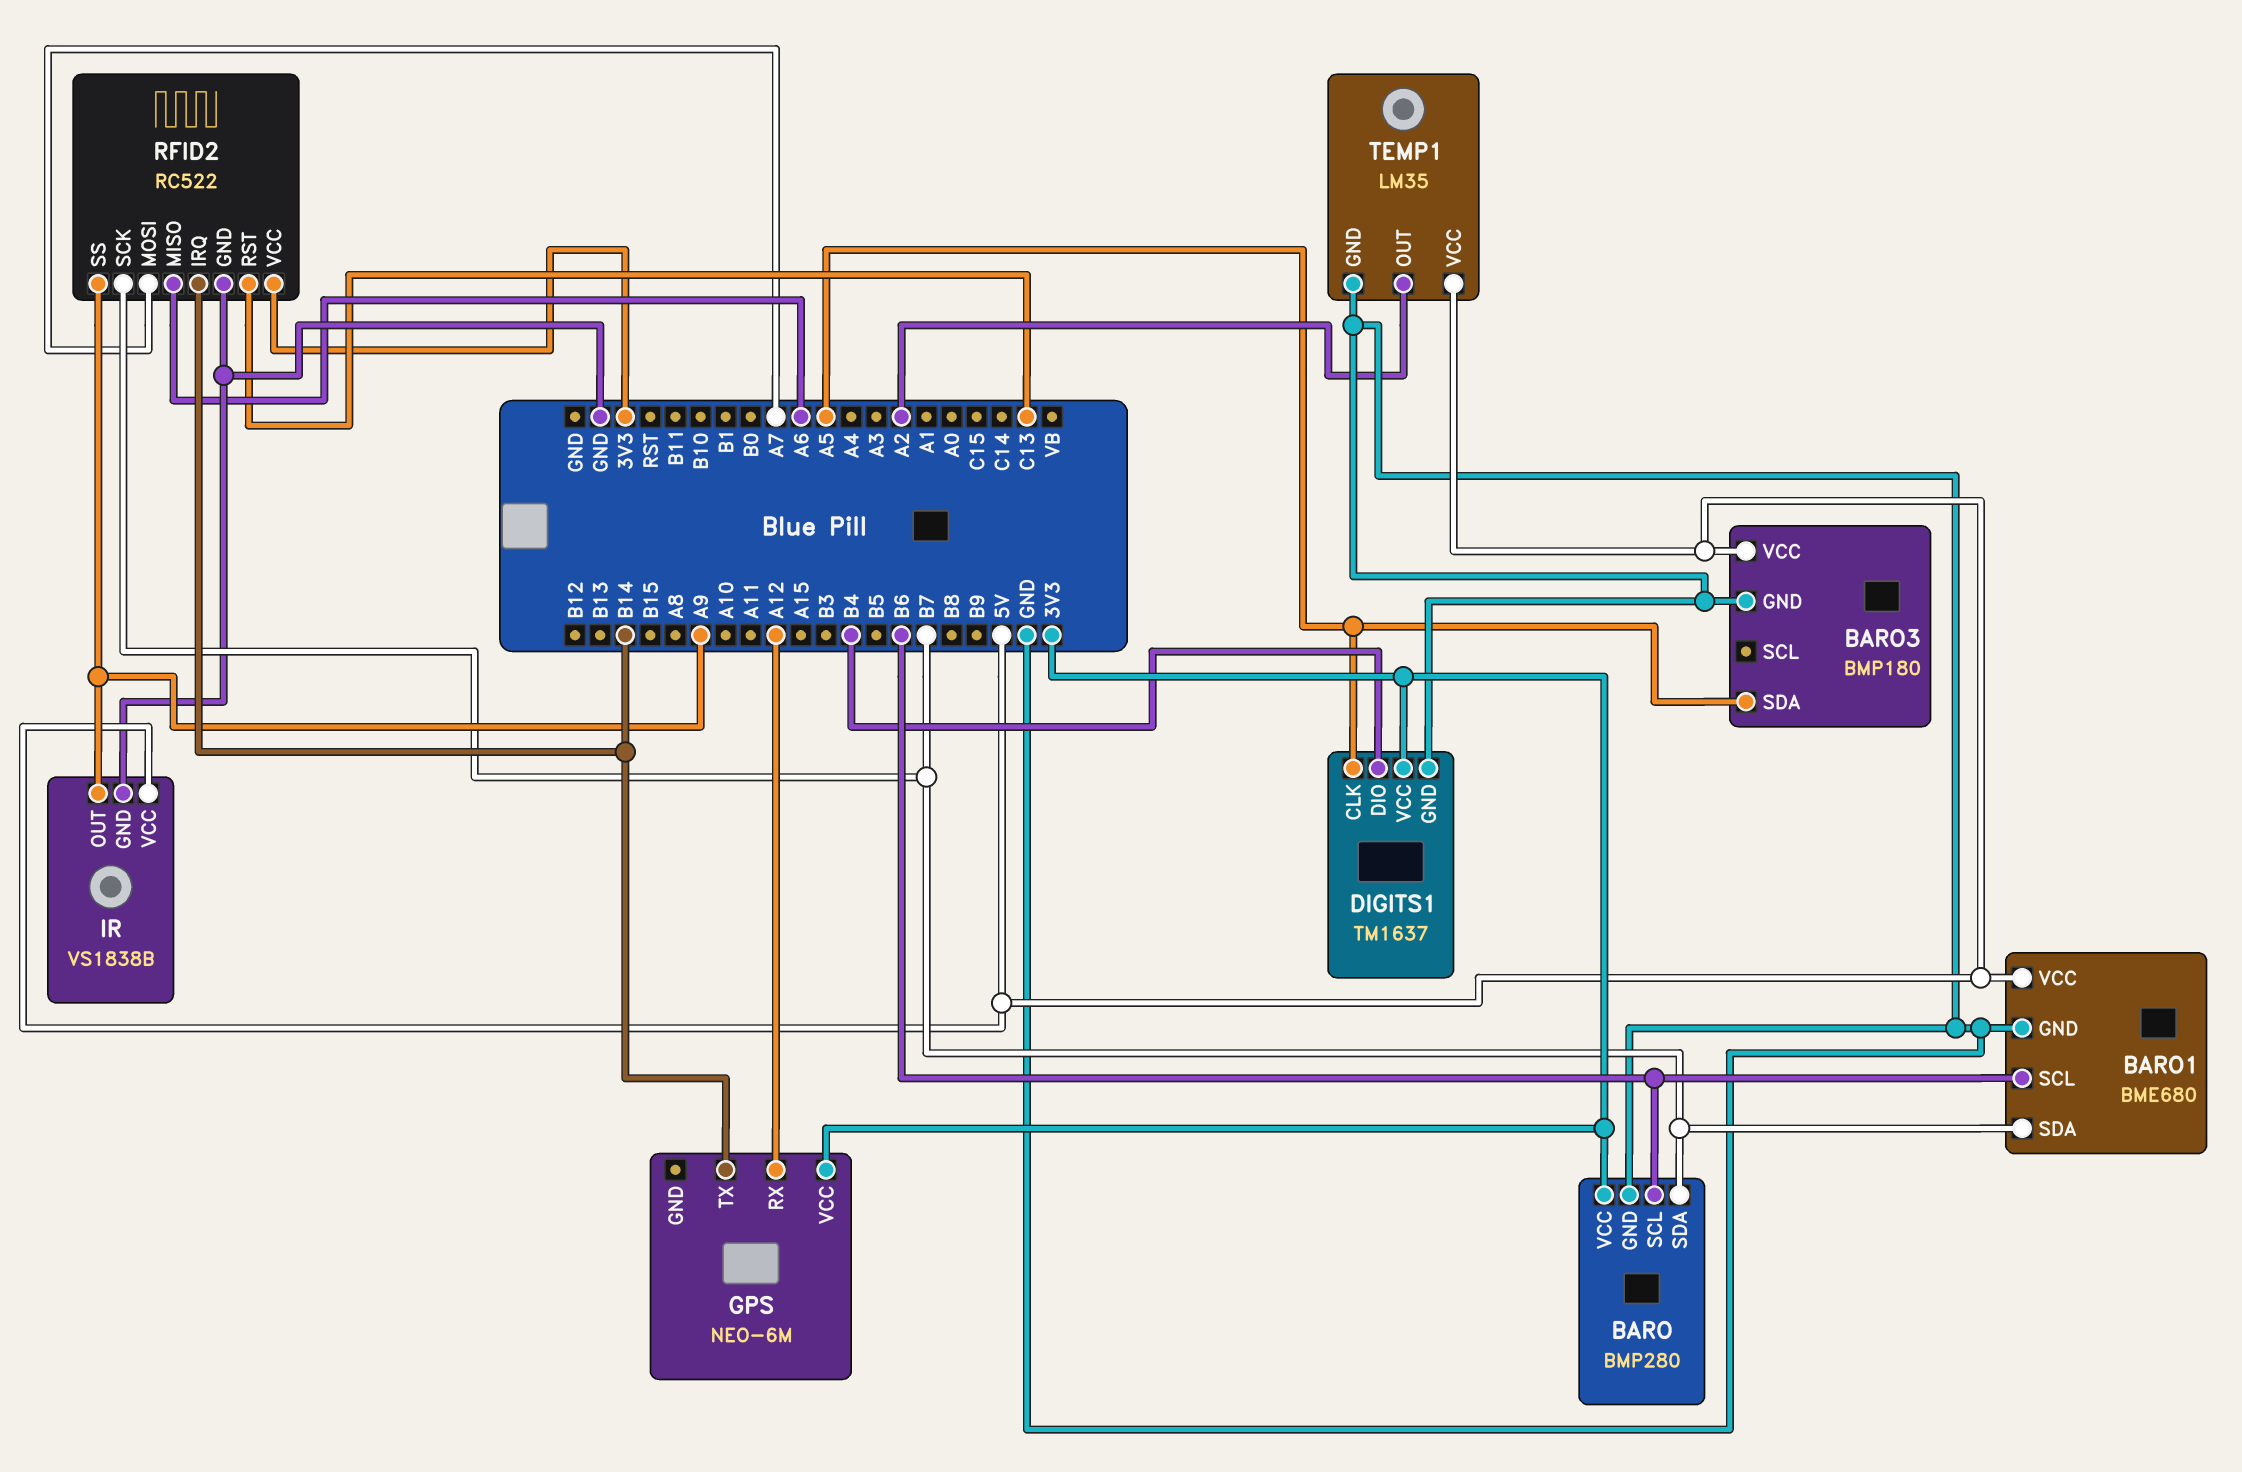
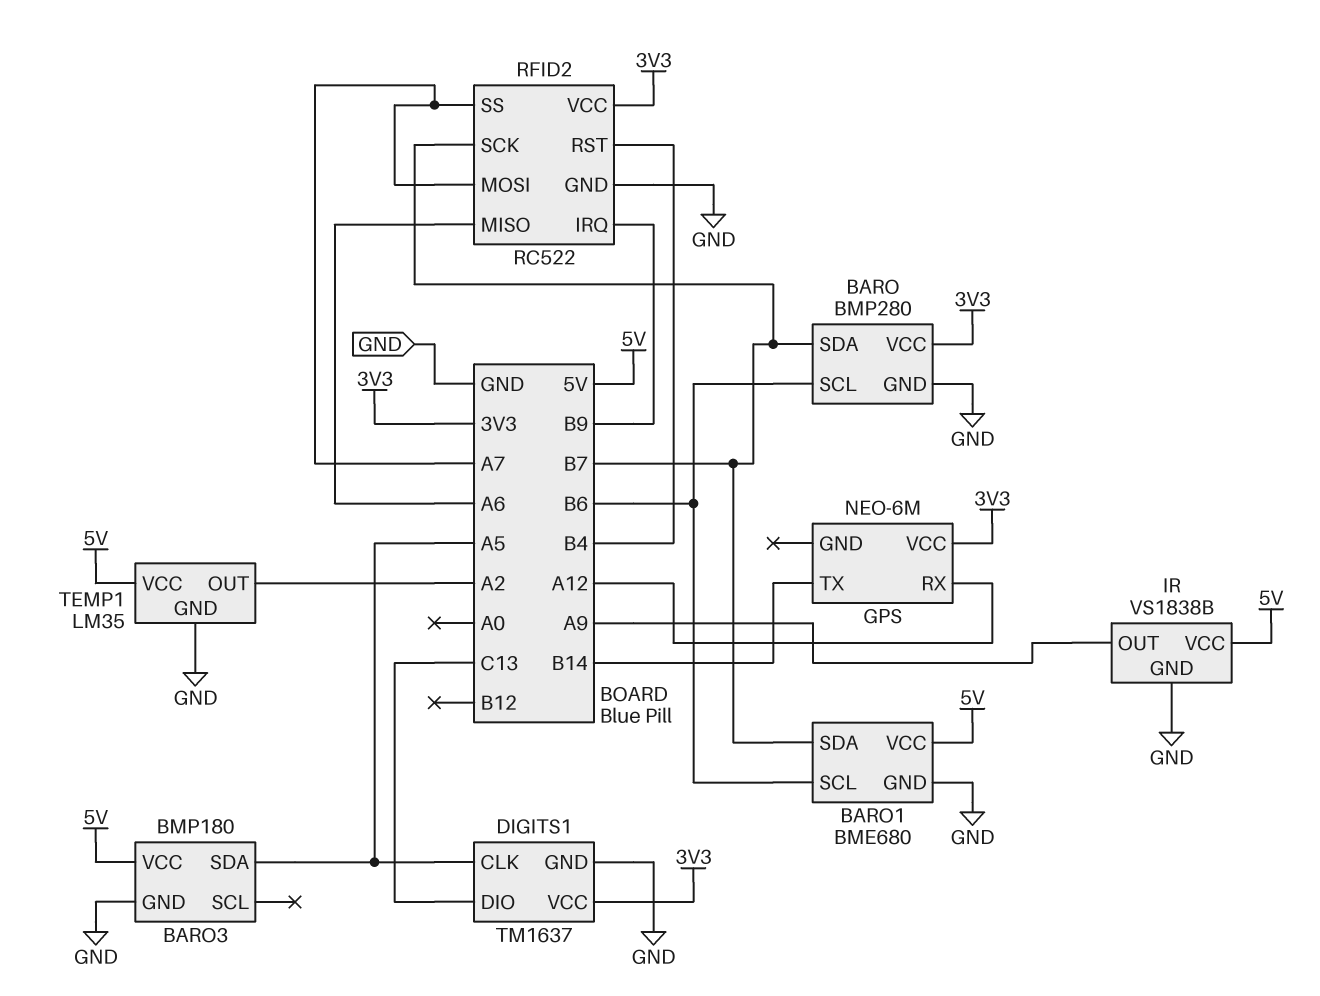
DIGITS1 pin DIO: B4 -> C13
RFID2 pin IRQ: B14 -> B9
RFID2 pin RST: C13 -> B4
RFID2 pin SS: A9 -> A7

